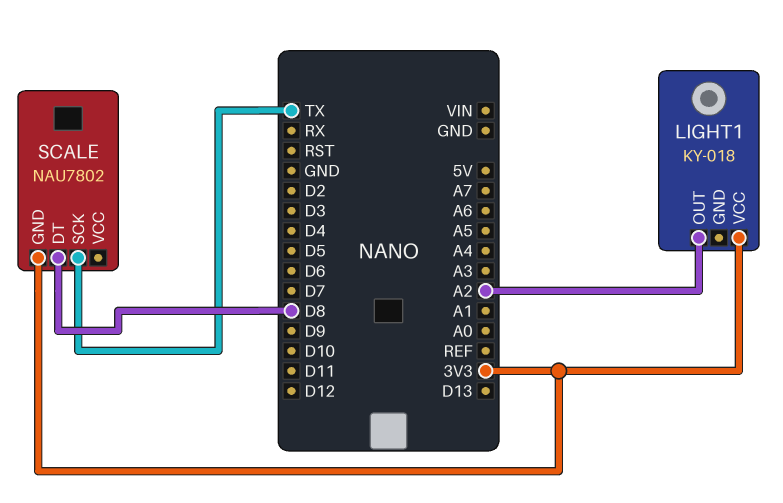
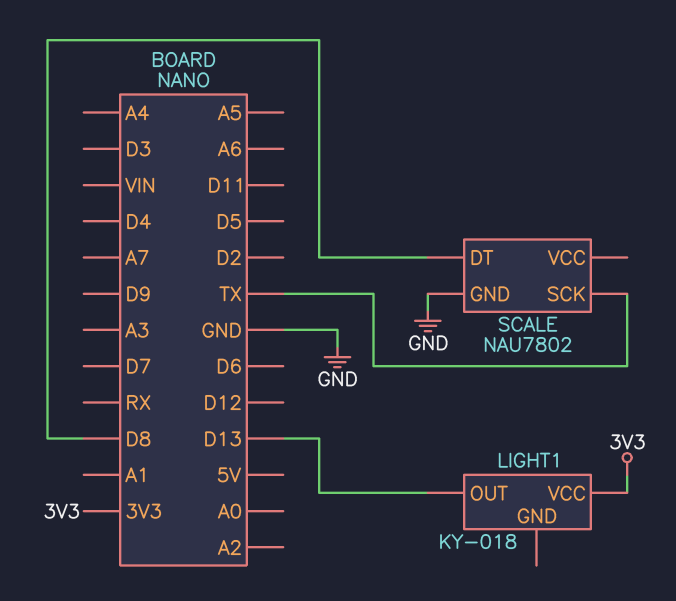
LIGHT1 pin OUT: A2 -> D13
SCALE pin GND: 3V3 -> GND

